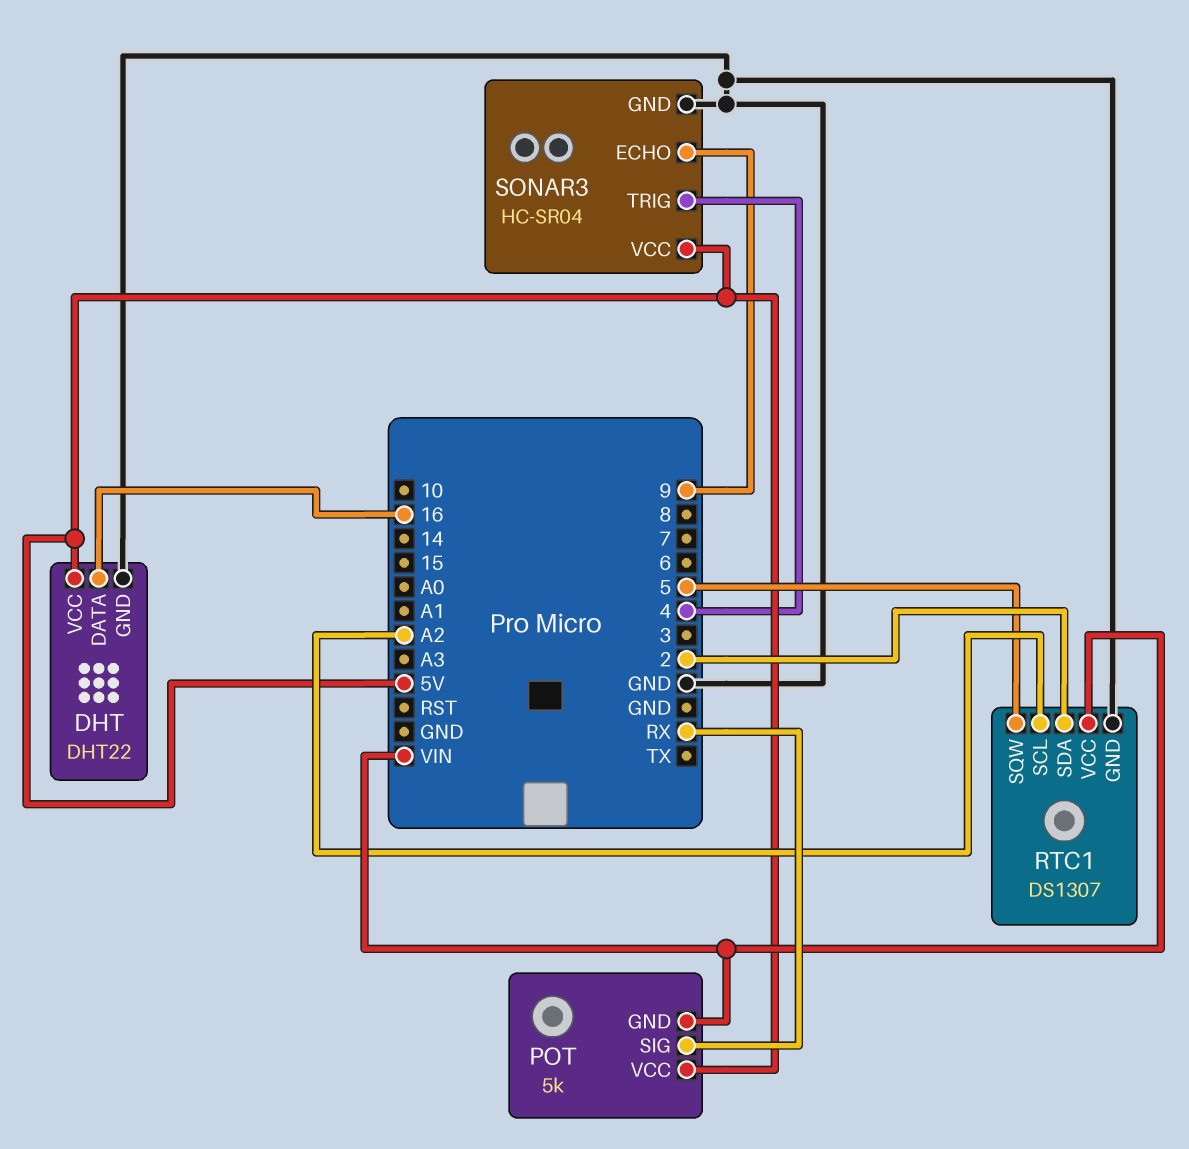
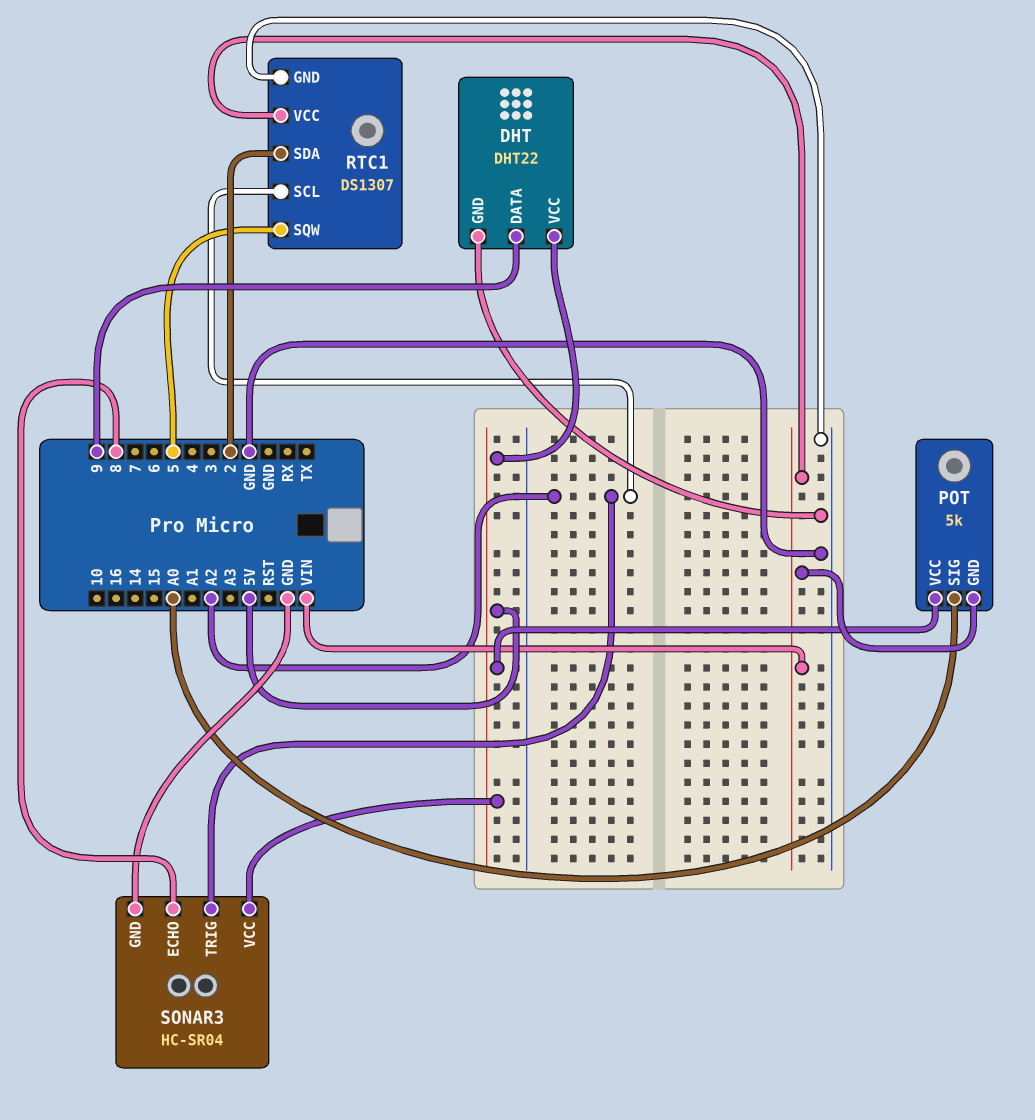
DHT pin DATA: 16 -> 9
POT pin SIG: RX -> A0
SONAR3 pin ECHO: 9 -> 8
SONAR3 pin TRIG: 4 -> A2

